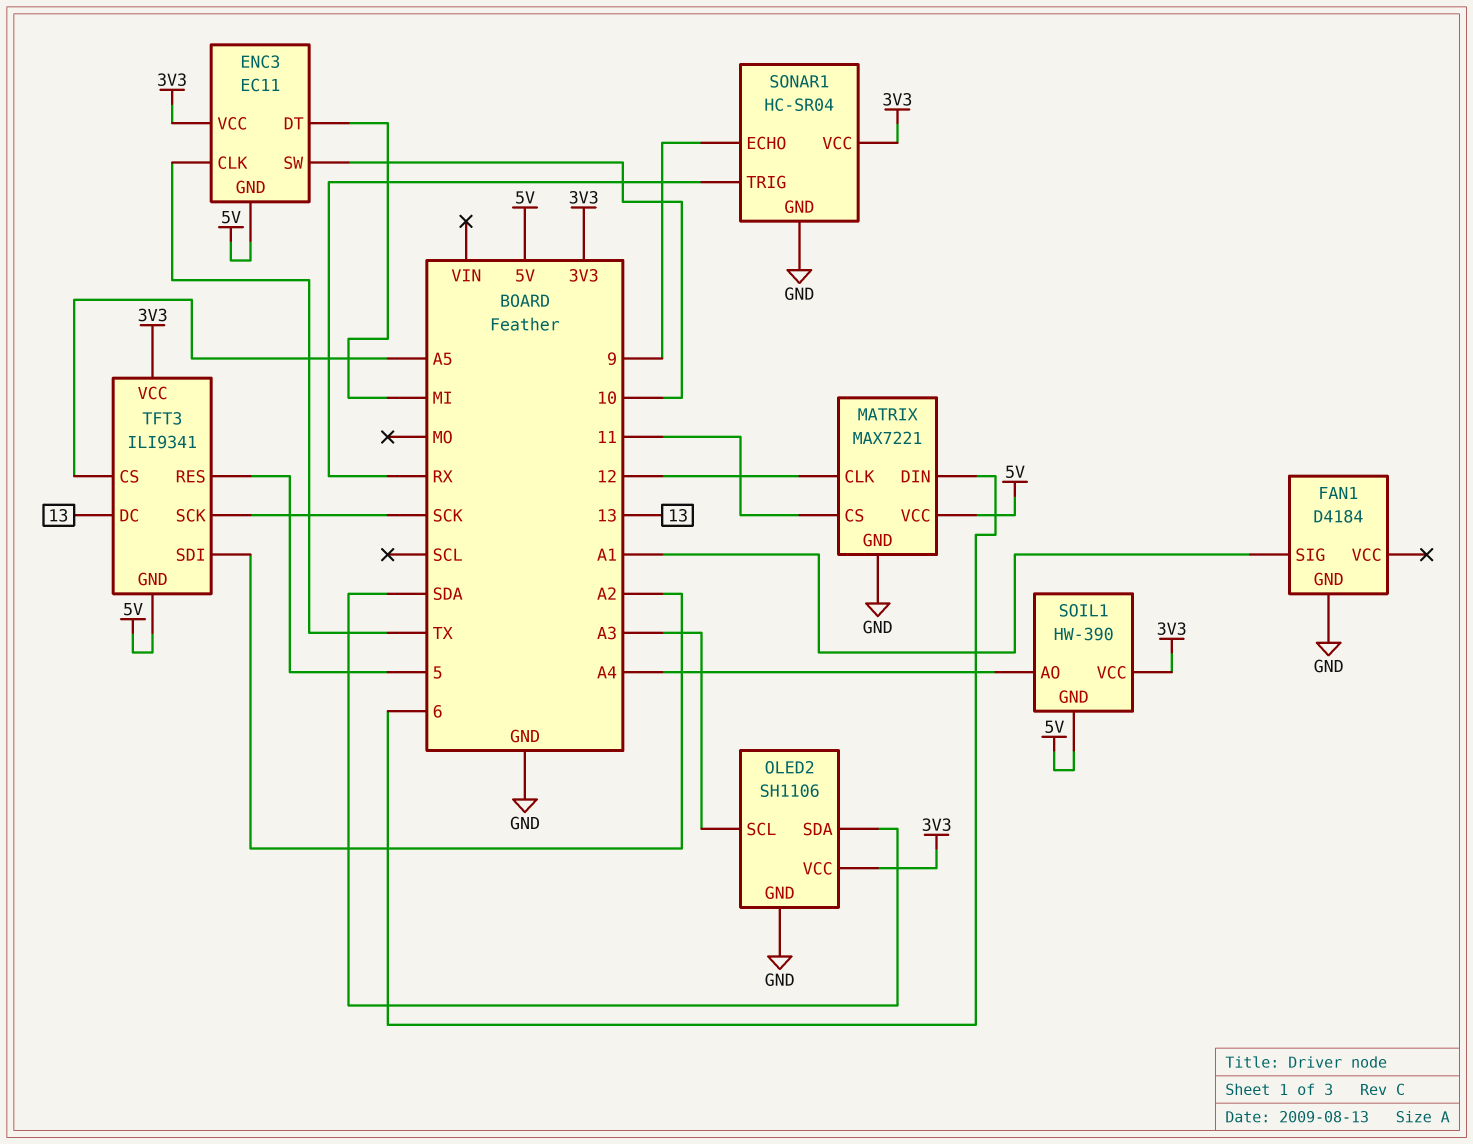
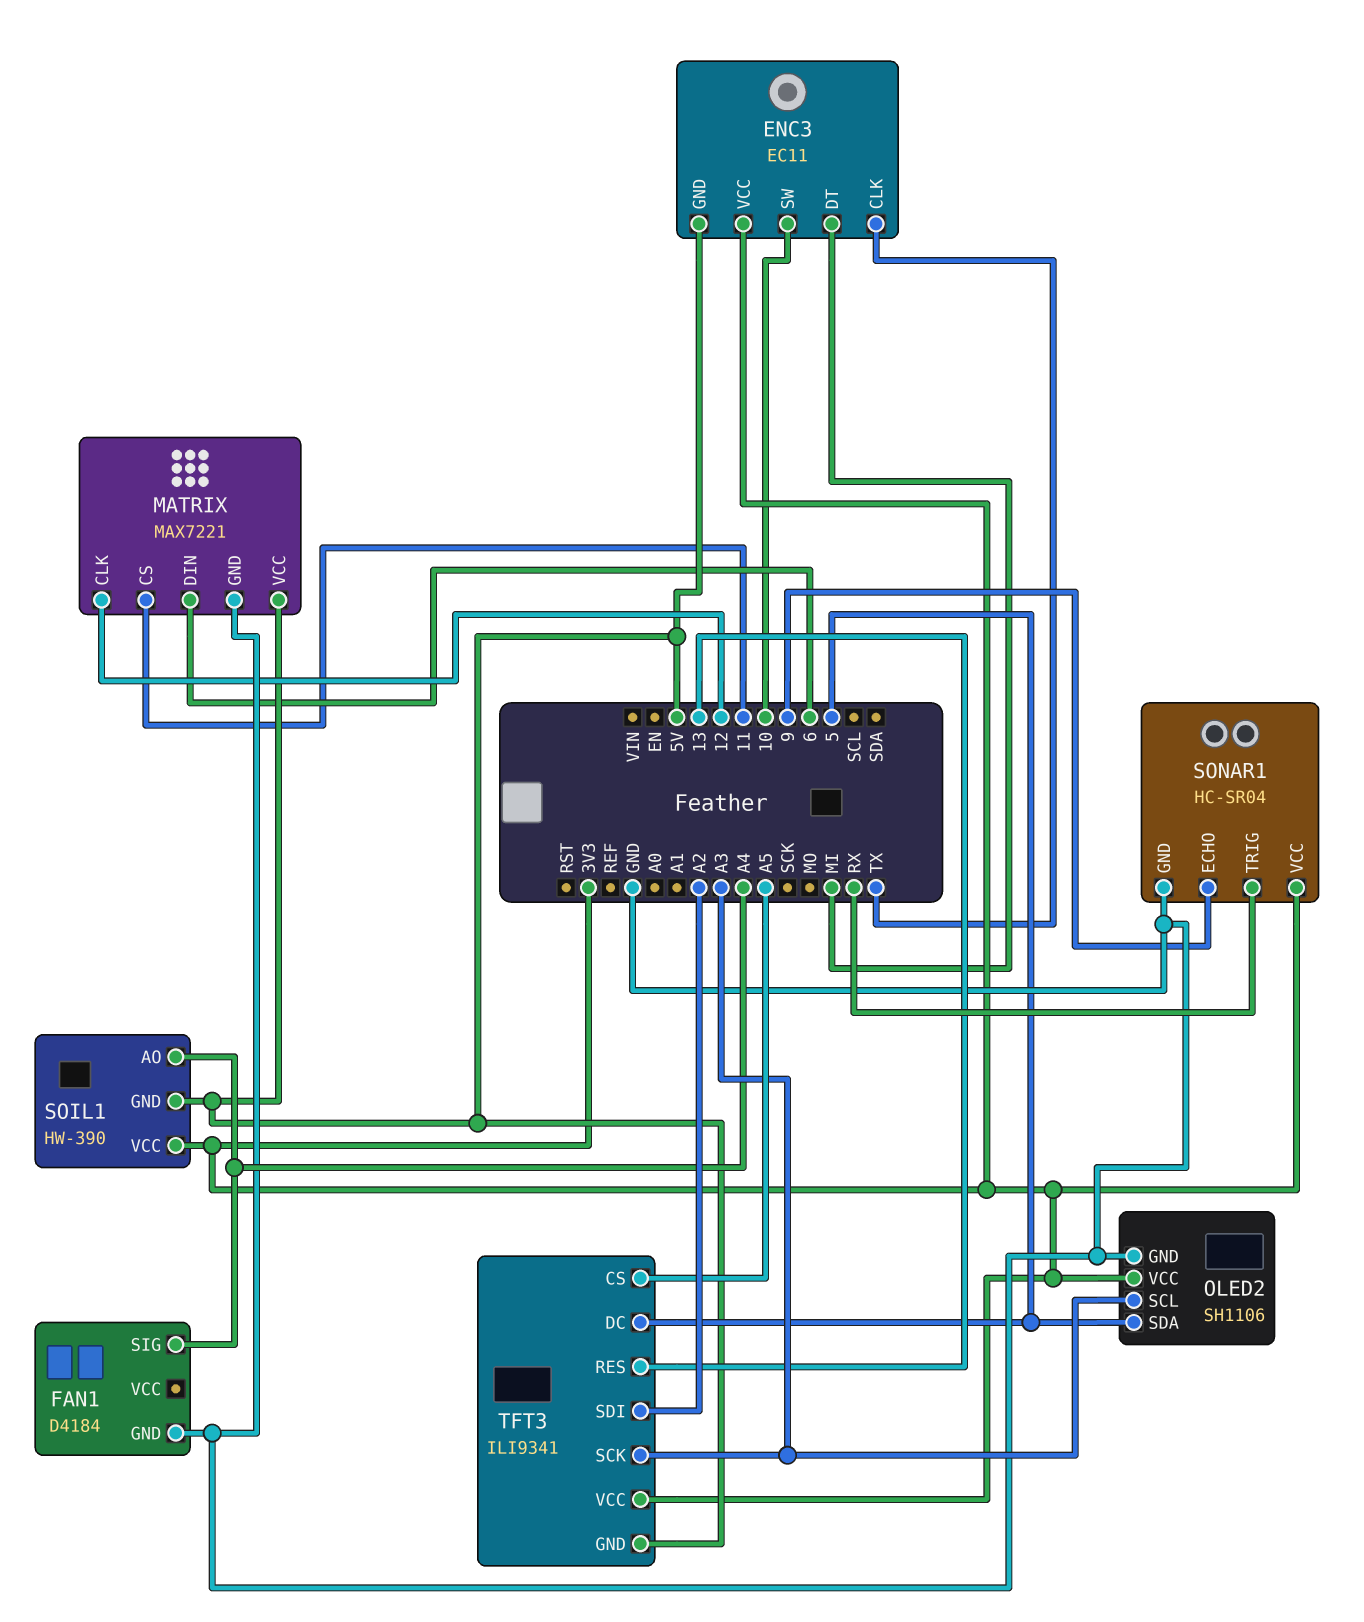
FAN1 pin SIG: A1 -> A4
OLED2 pin SDA: SDA -> 5
TFT3 pin DC: 13 -> 5
TFT3 pin RES: 5 -> 13
TFT3 pin SCK: SCK -> A3

